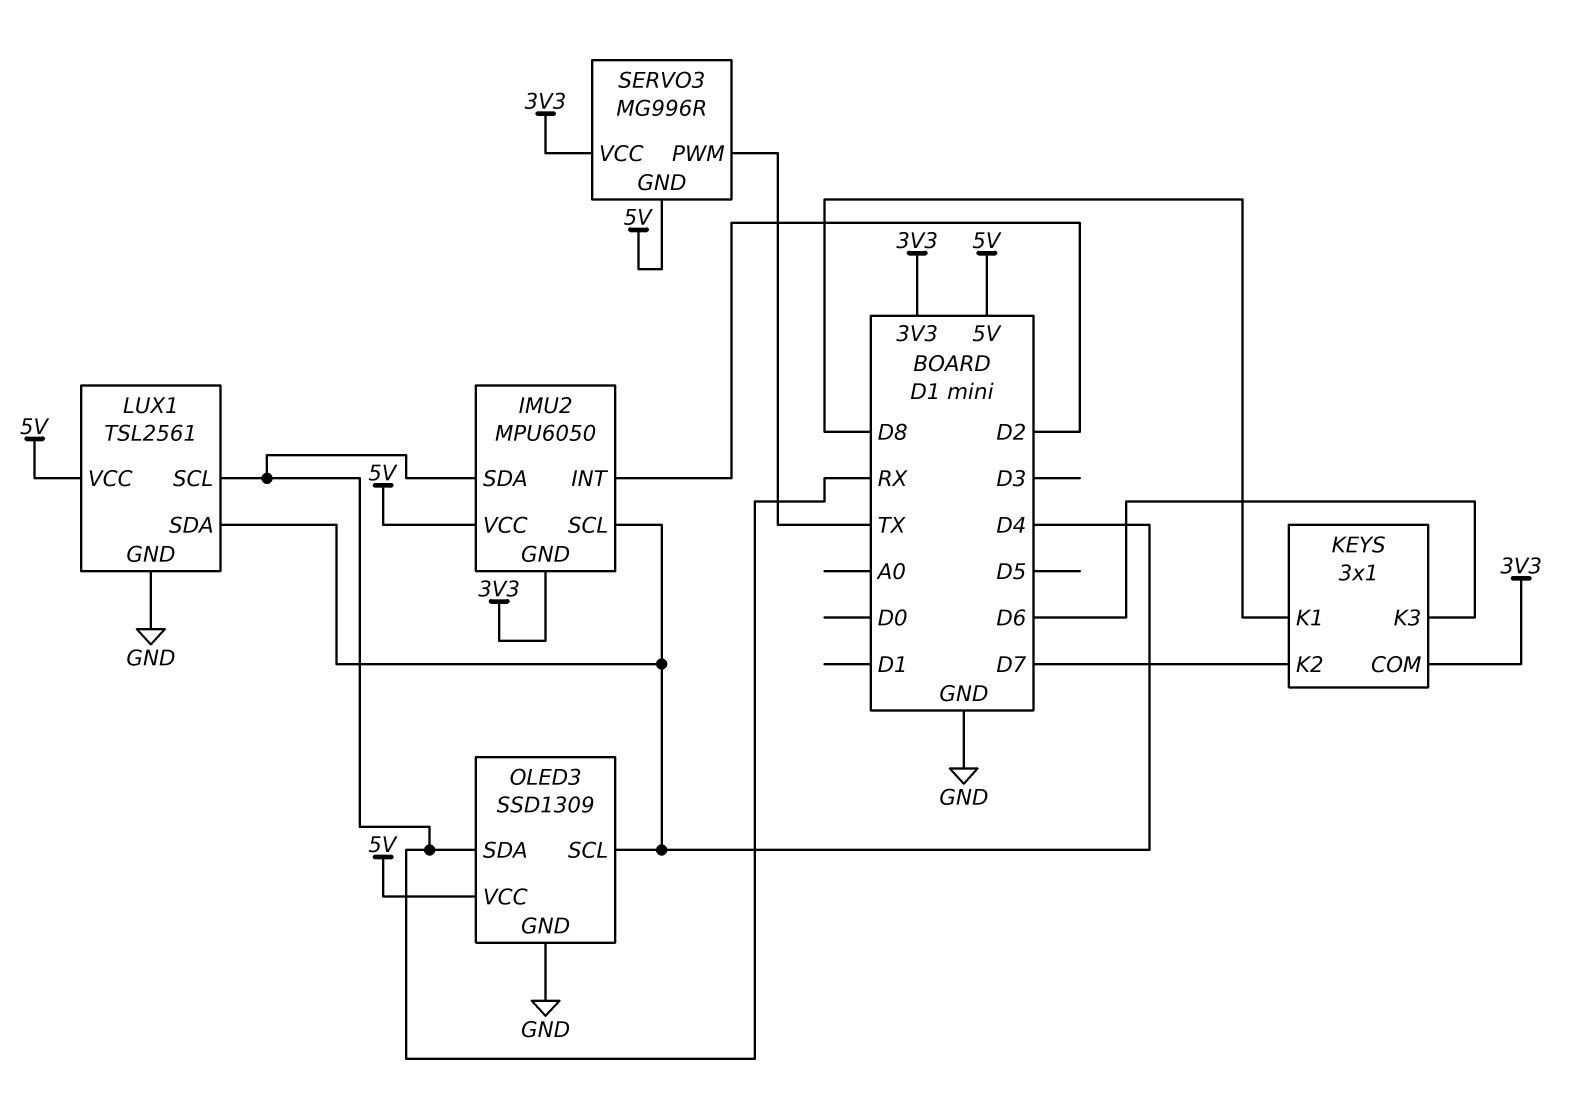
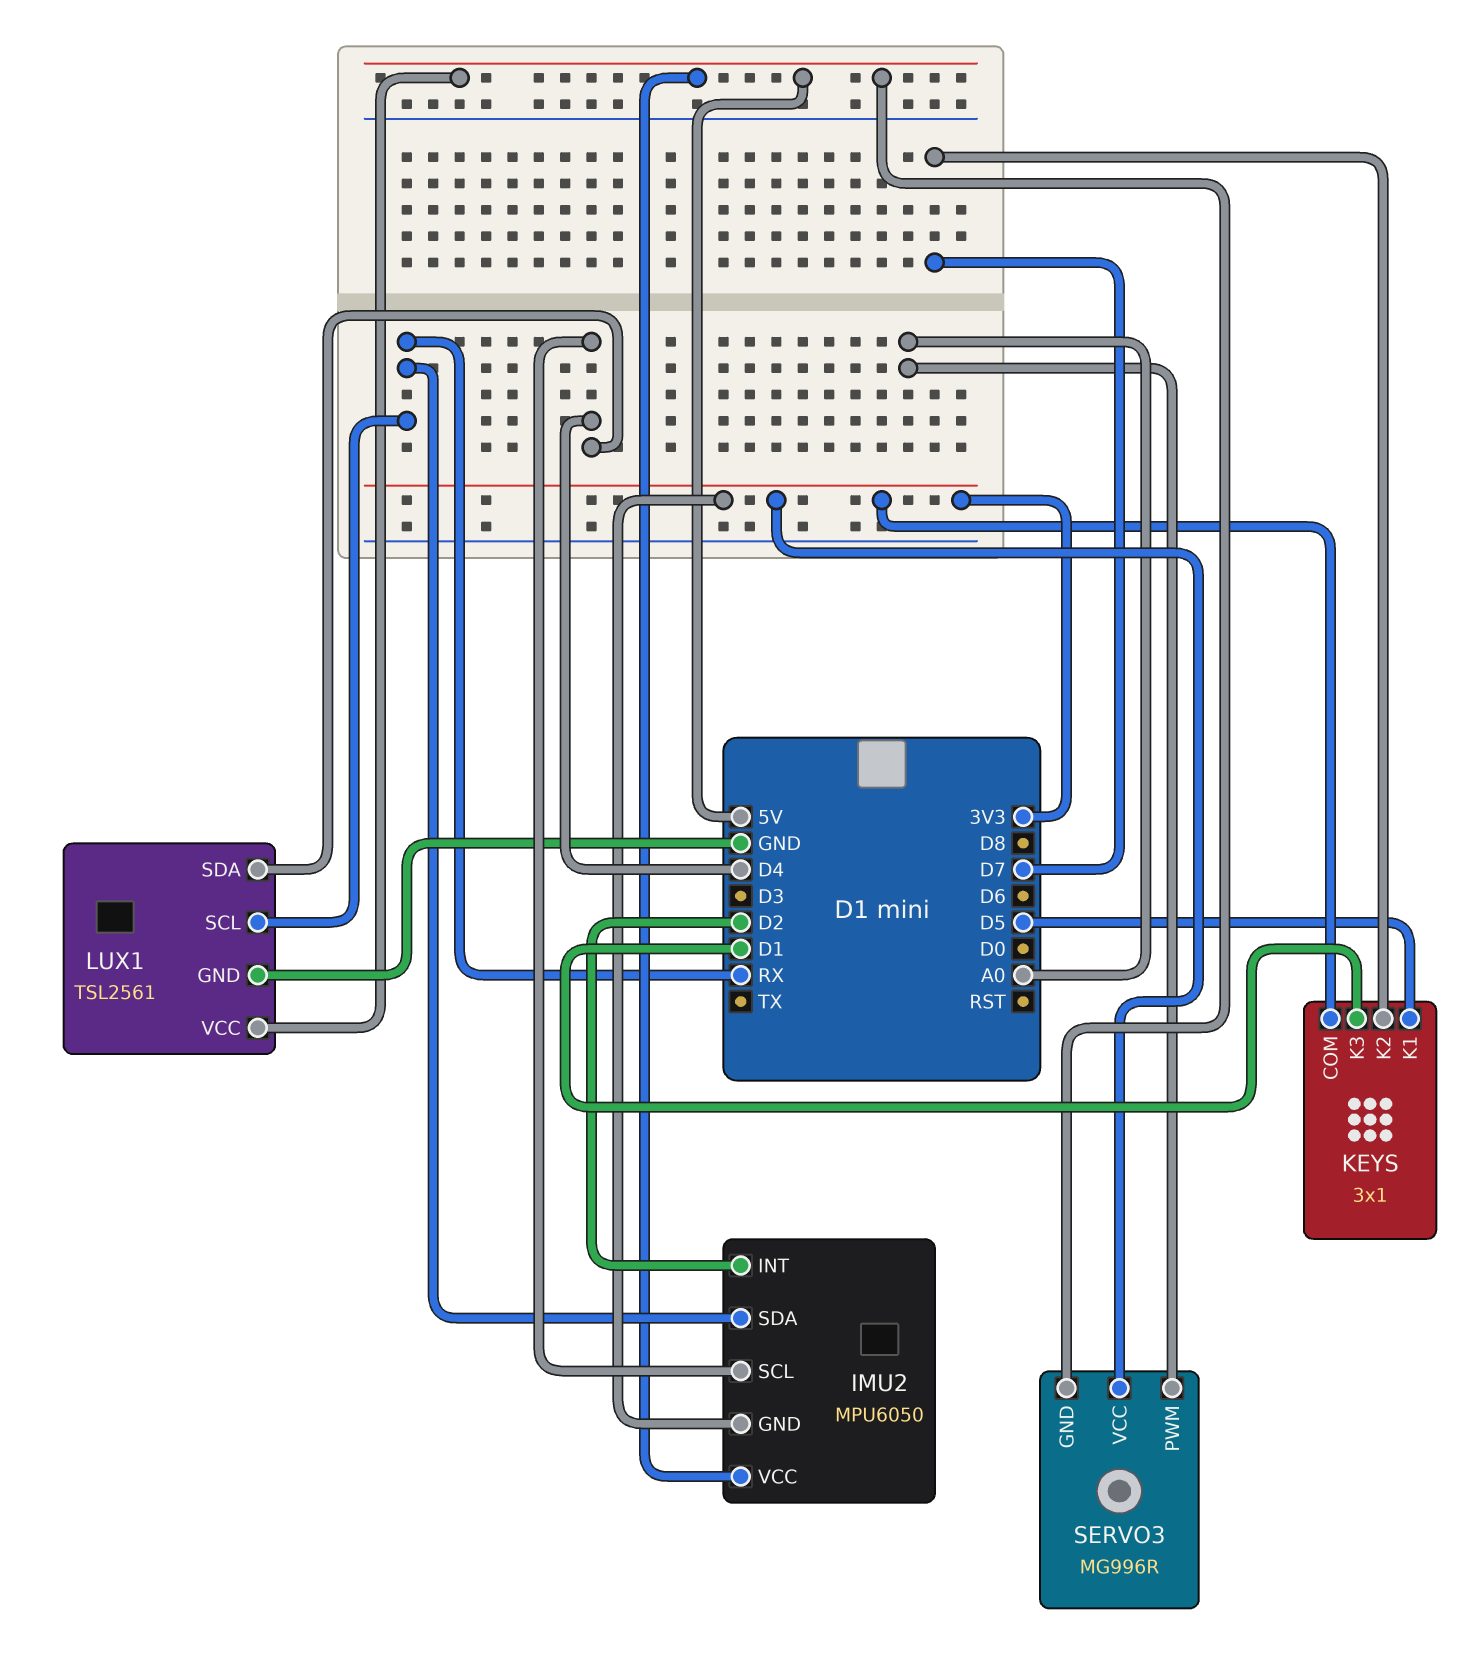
KEYS pin K1: D8 -> D5
KEYS pin K3: D6 -> D1
OLED3: SSD1309 -> none
OLED3 pin GND: GND -> none
OLED3 pin SCL: D4 -> none
OLED3 pin SDA: RX -> none
OLED3 pin VCC: 5V -> none
SERVO3 pin PWM: TX -> A0

